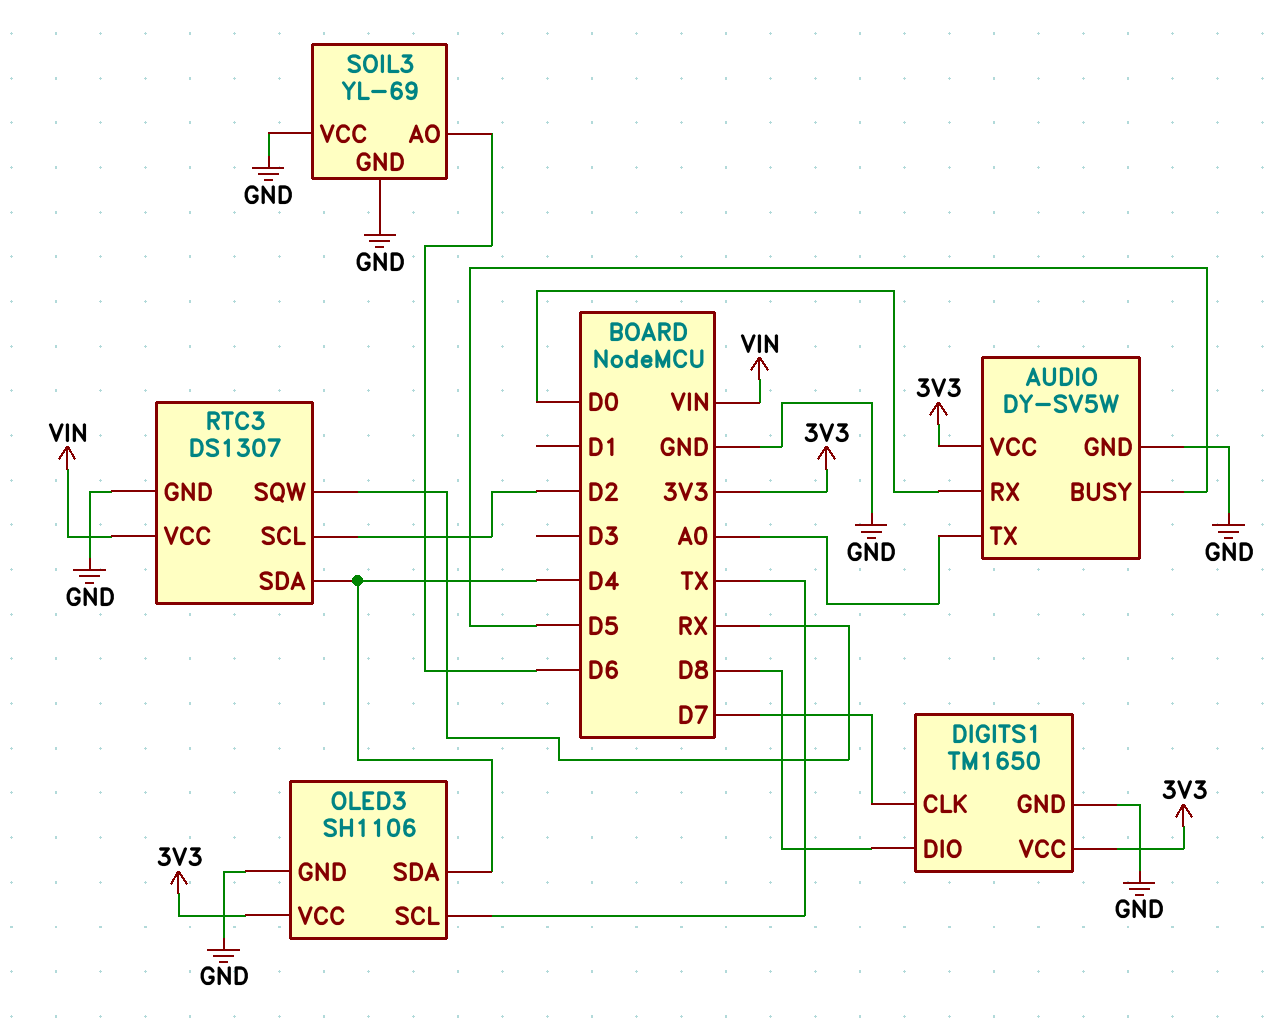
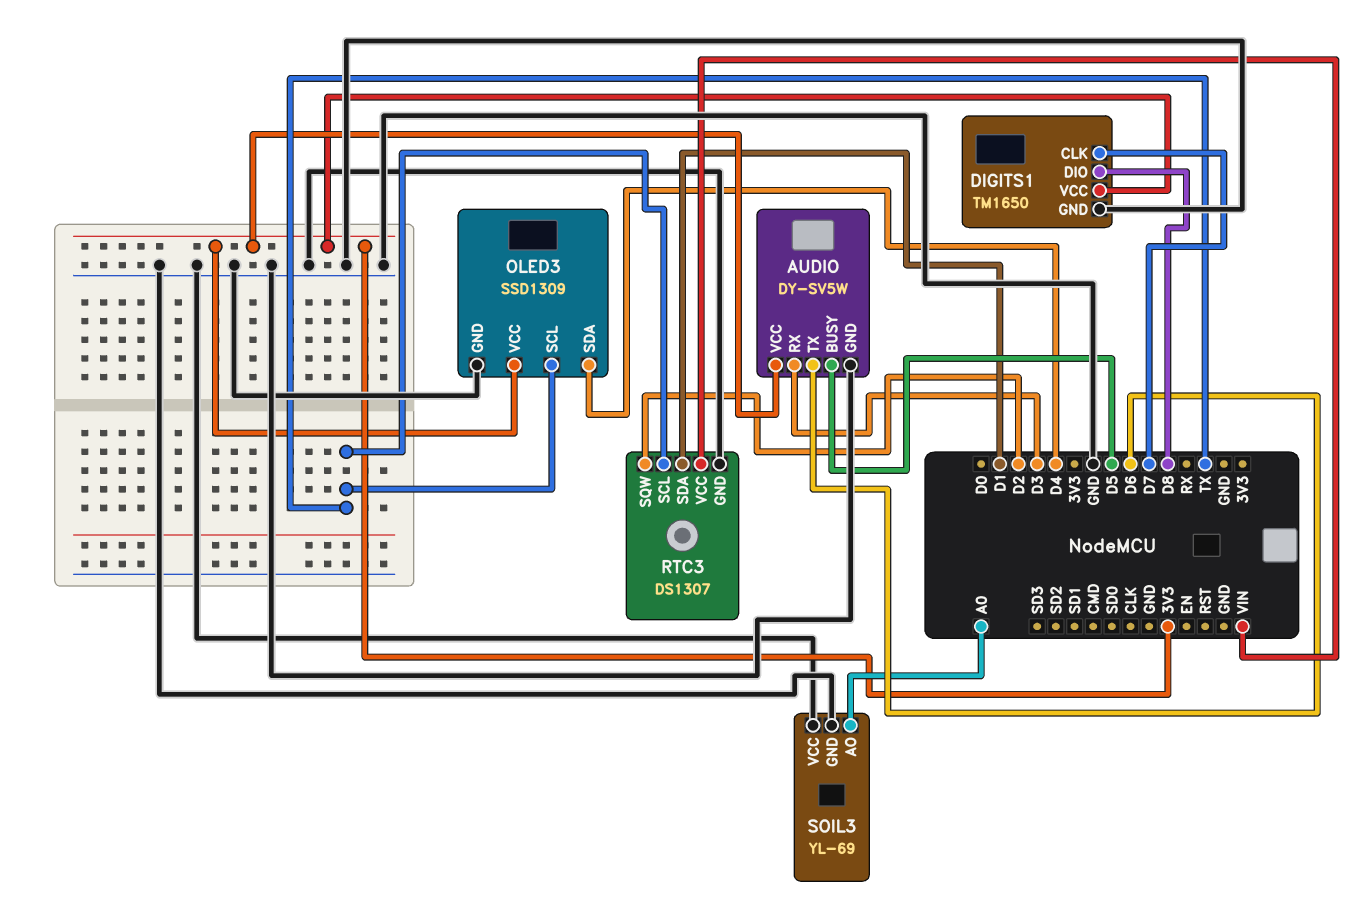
AUDIO pin RX: D0 -> D3
AUDIO pin TX: A0 -> D6
OLED3: SH1106 -> SSD1309
RTC3 pin SCL: D2 -> TX
RTC3 pin SDA: D4 -> D1
RTC3 pin SQW: RX -> D2
SOIL3 pin AO: D6 -> A0

